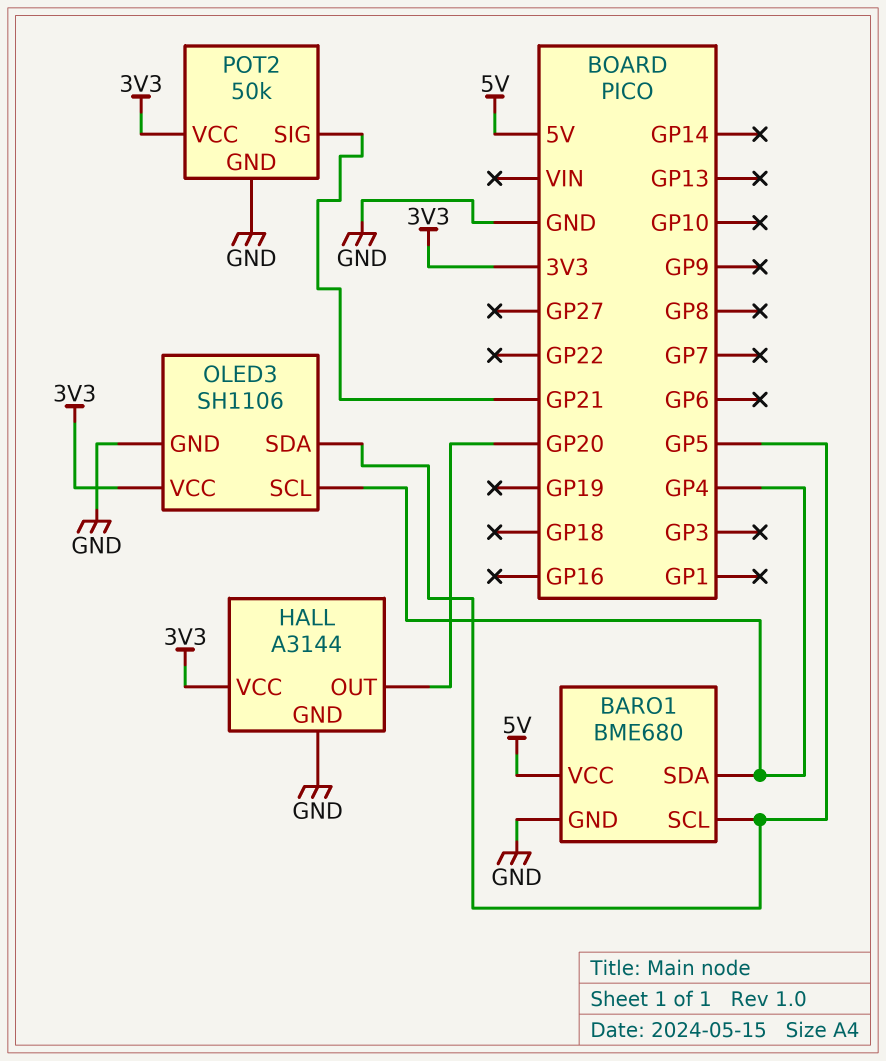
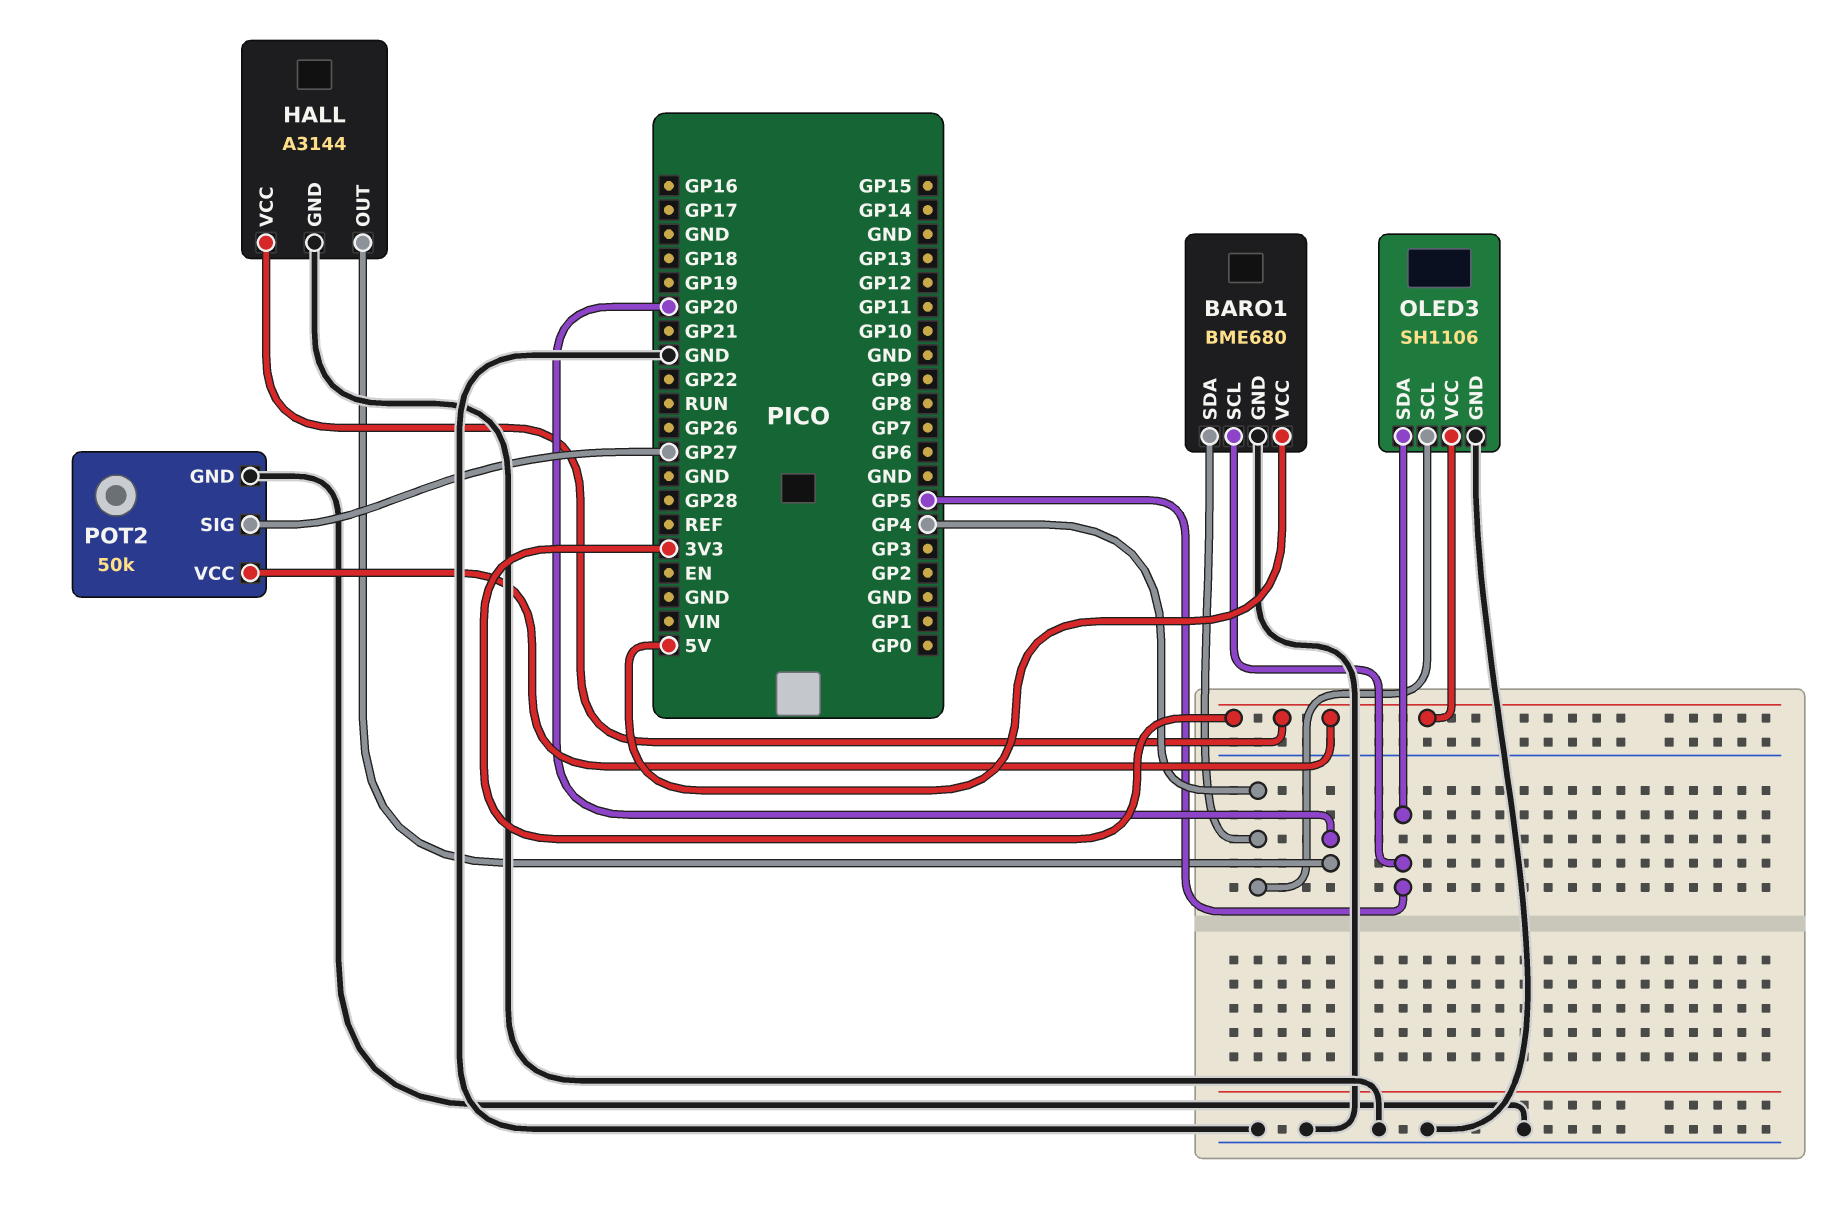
POT2 pin SIG: GP21 -> GP27

